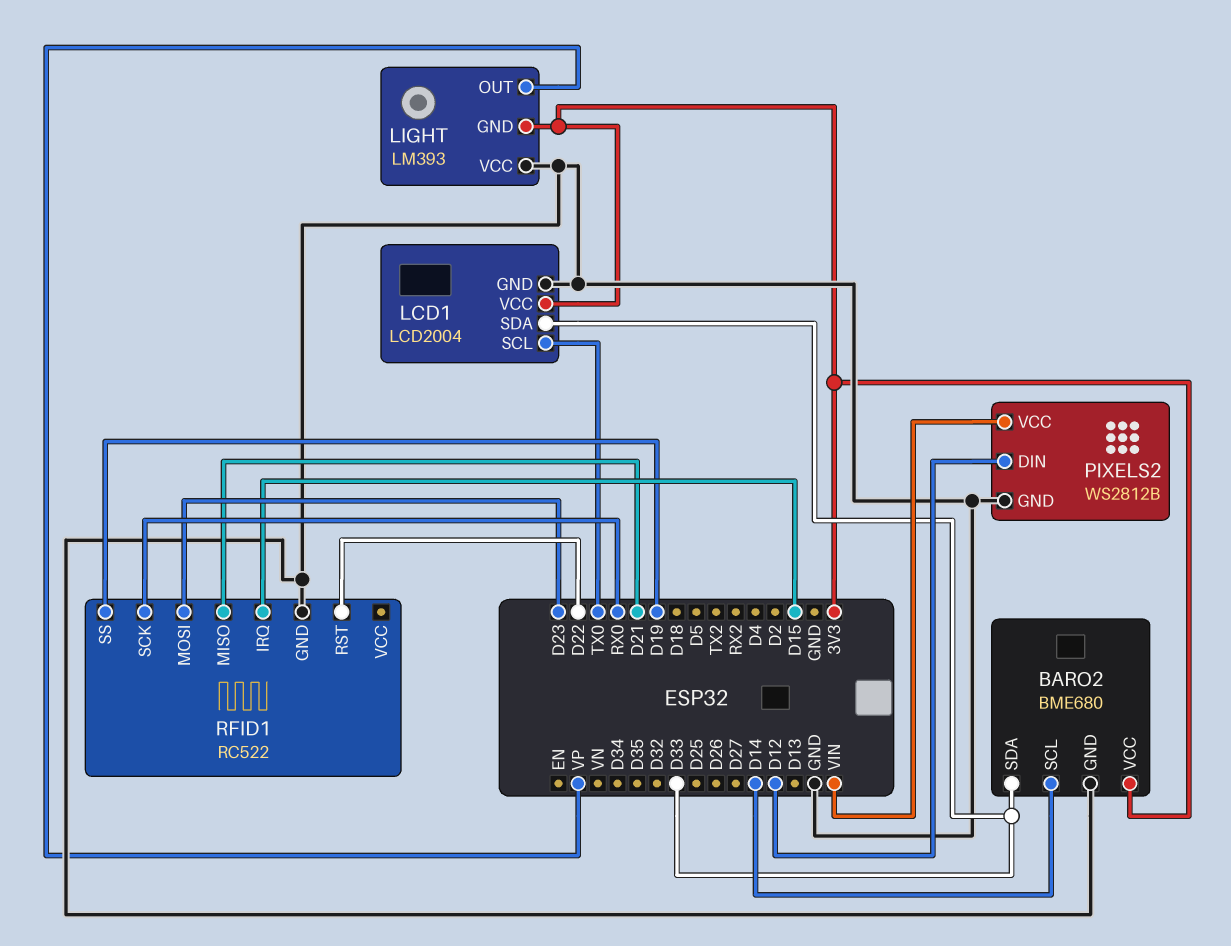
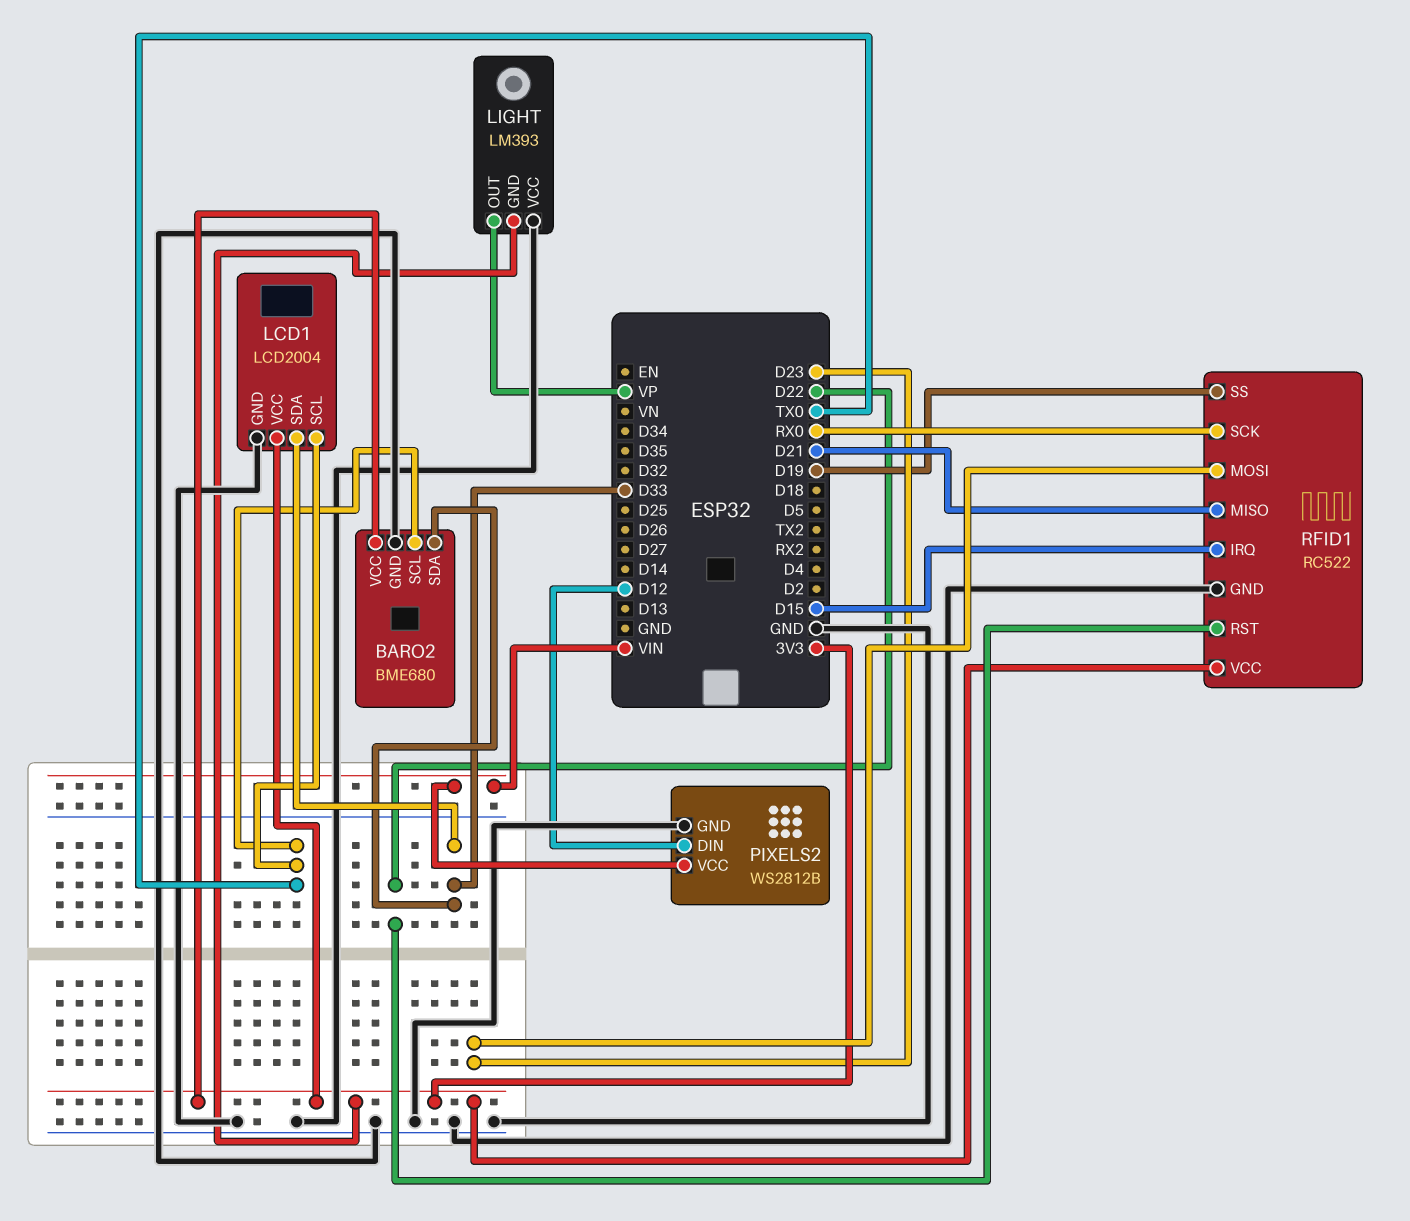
BARO2 pin SCL: D14 -> TX0
RFID1 pin VCC: none -> 3V3

